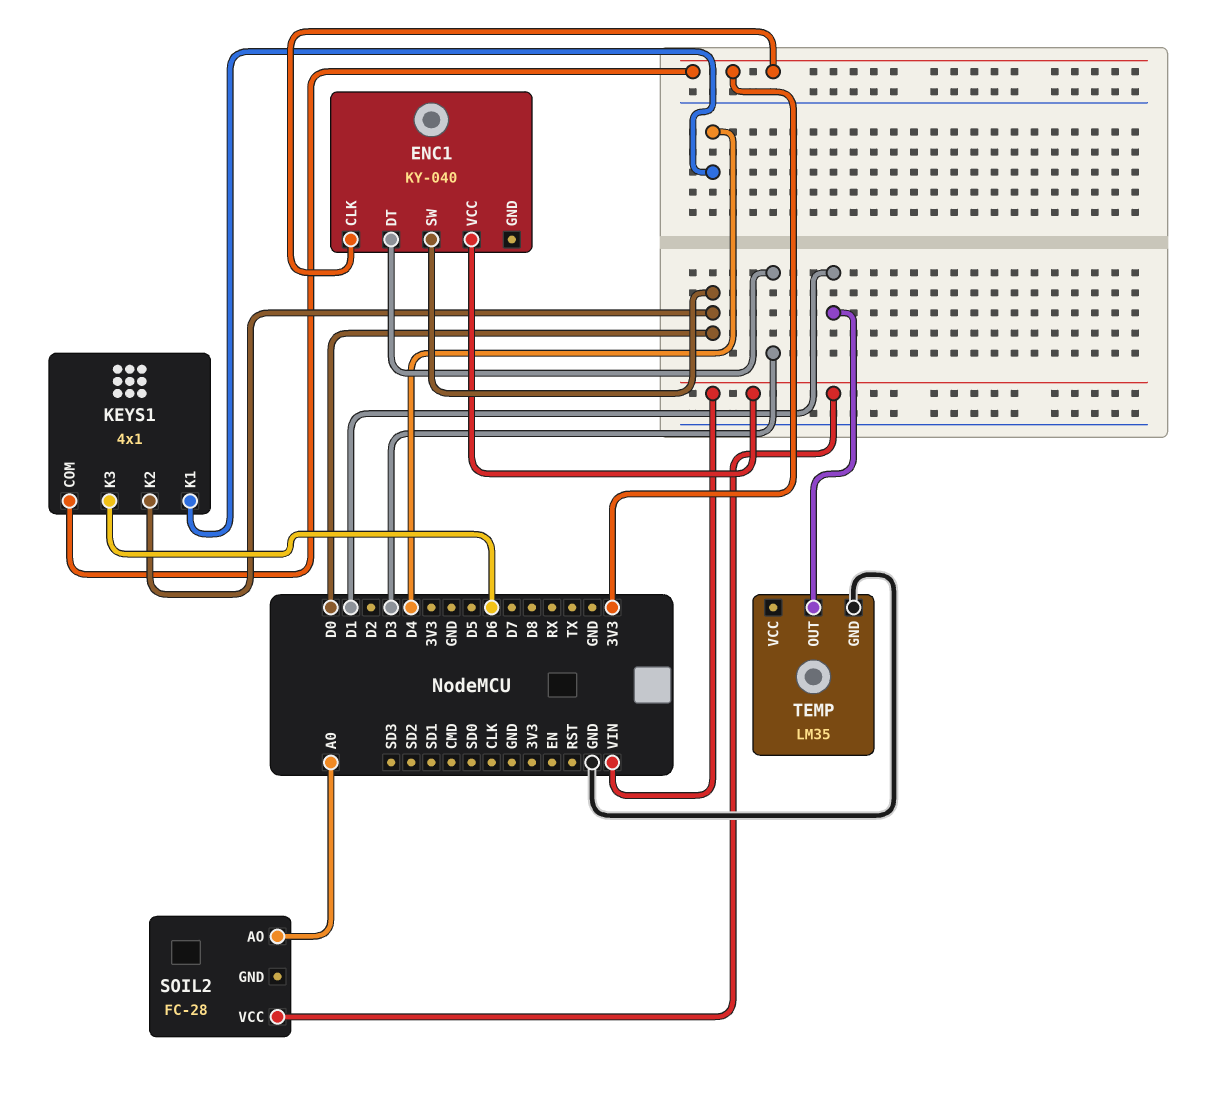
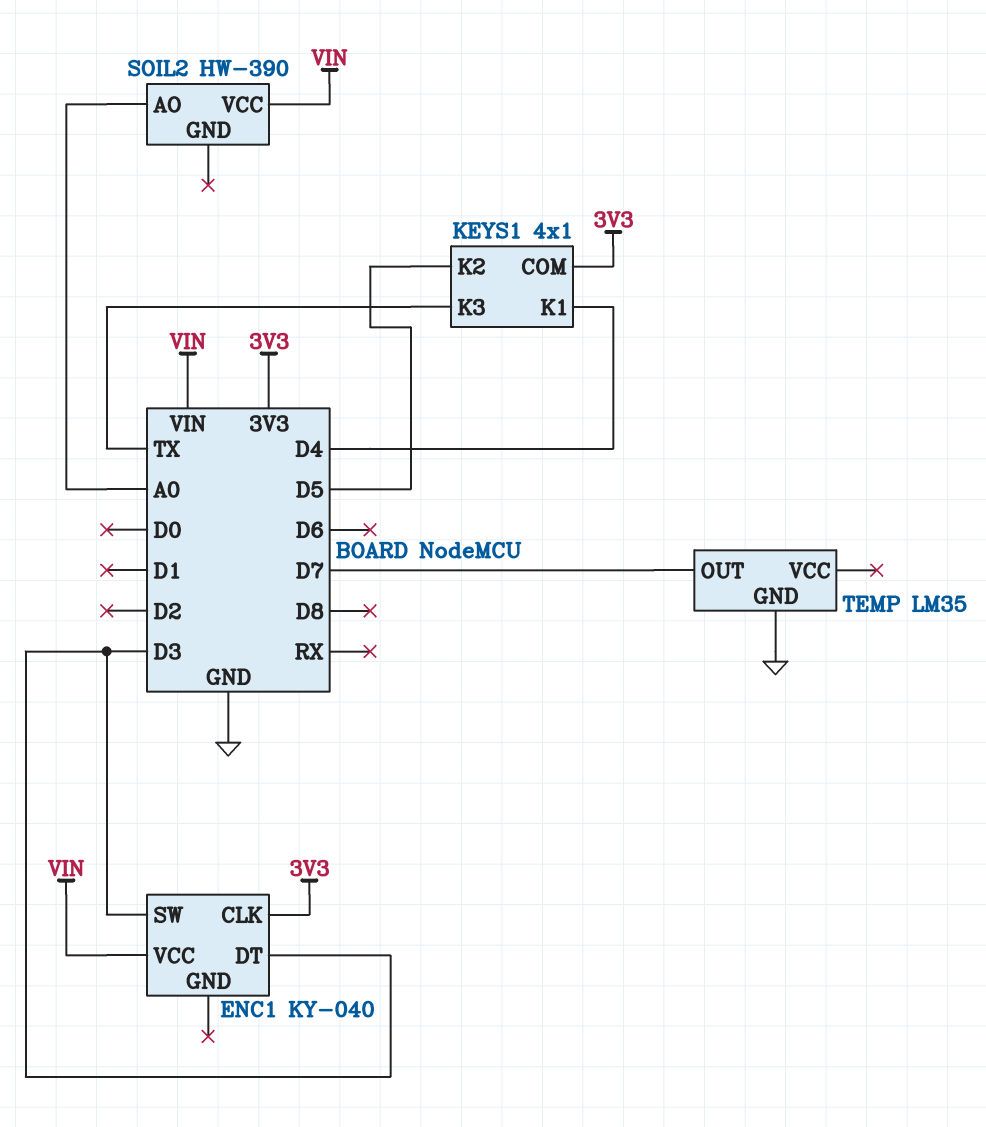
ENC1 pin SW: D0 -> D3
KEYS1 pin K2: D0 -> D5
KEYS1 pin K3: D6 -> TX
SOIL2: FC-28 -> HW-390
TEMP pin OUT: D1 -> D7

